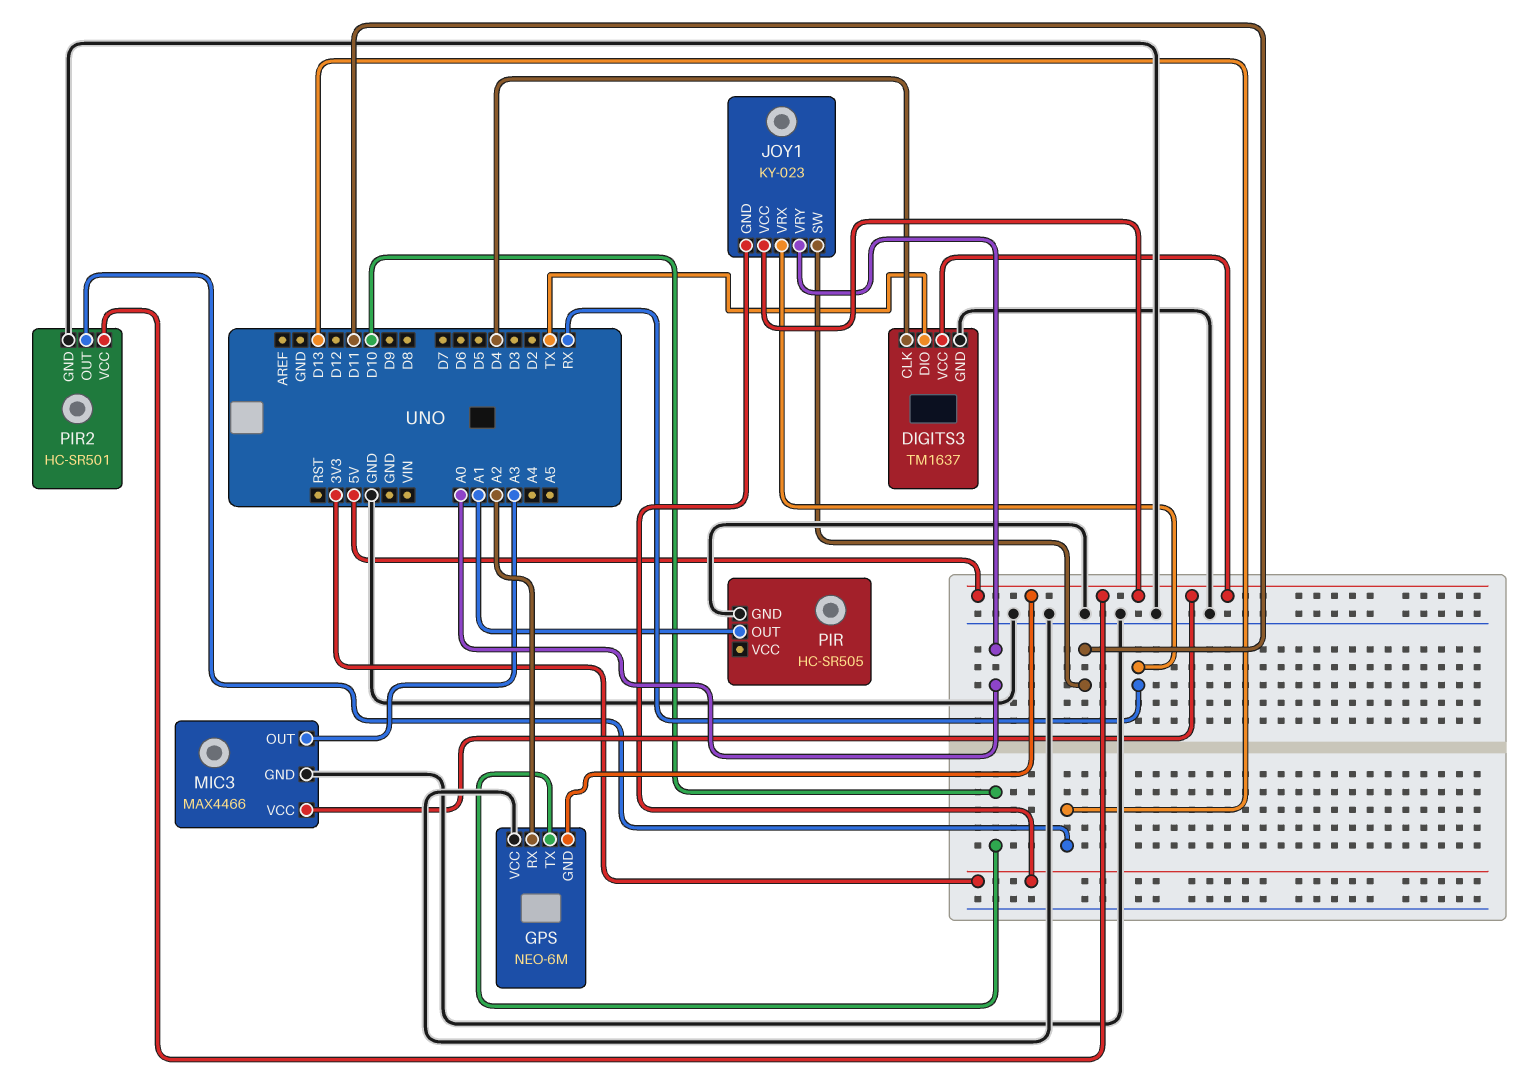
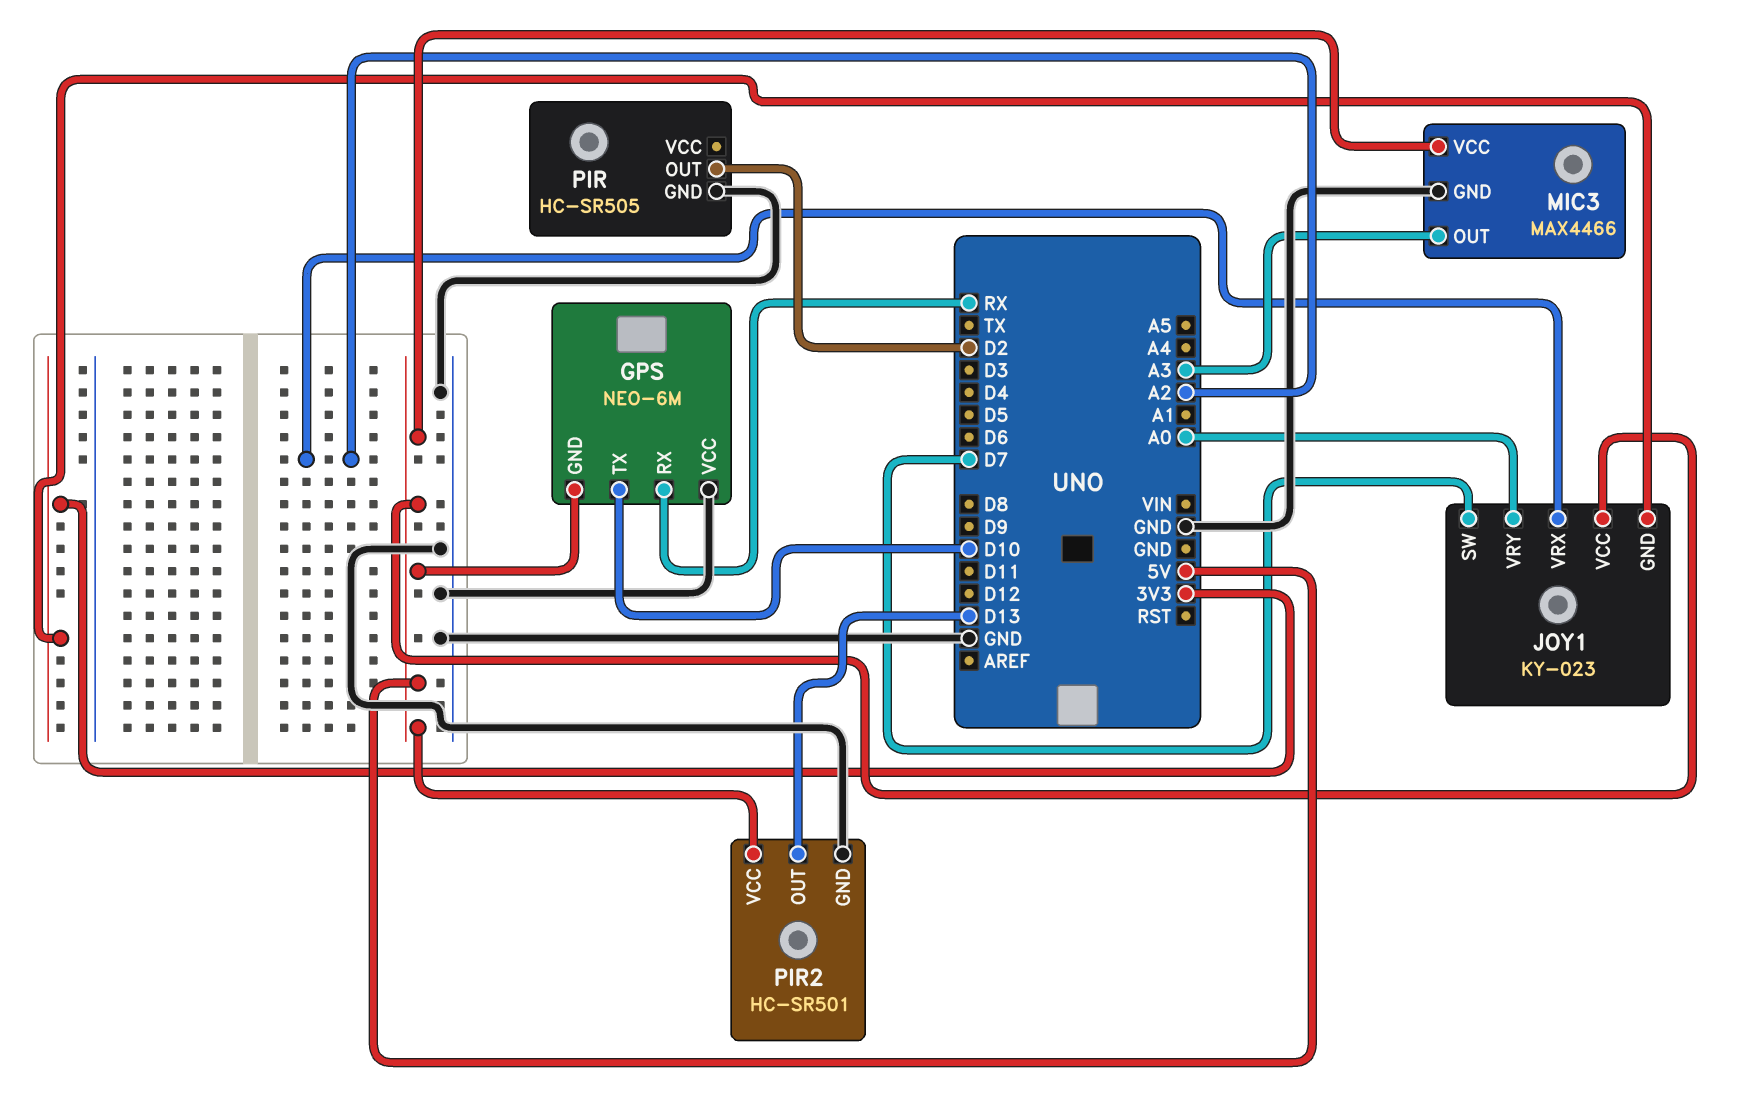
DIGITS3: TM1637 -> none
DIGITS3 pin CLK: D4 -> none
DIGITS3 pin DIO: TX -> none
DIGITS3 pin GND: GND -> none
DIGITS3 pin VCC: 5V -> none
GPS pin RX: A2 -> RX
JOY1 pin SW: D11 -> D7
JOY1 pin VRX: RX -> A2
PIR pin OUT: A1 -> D2

